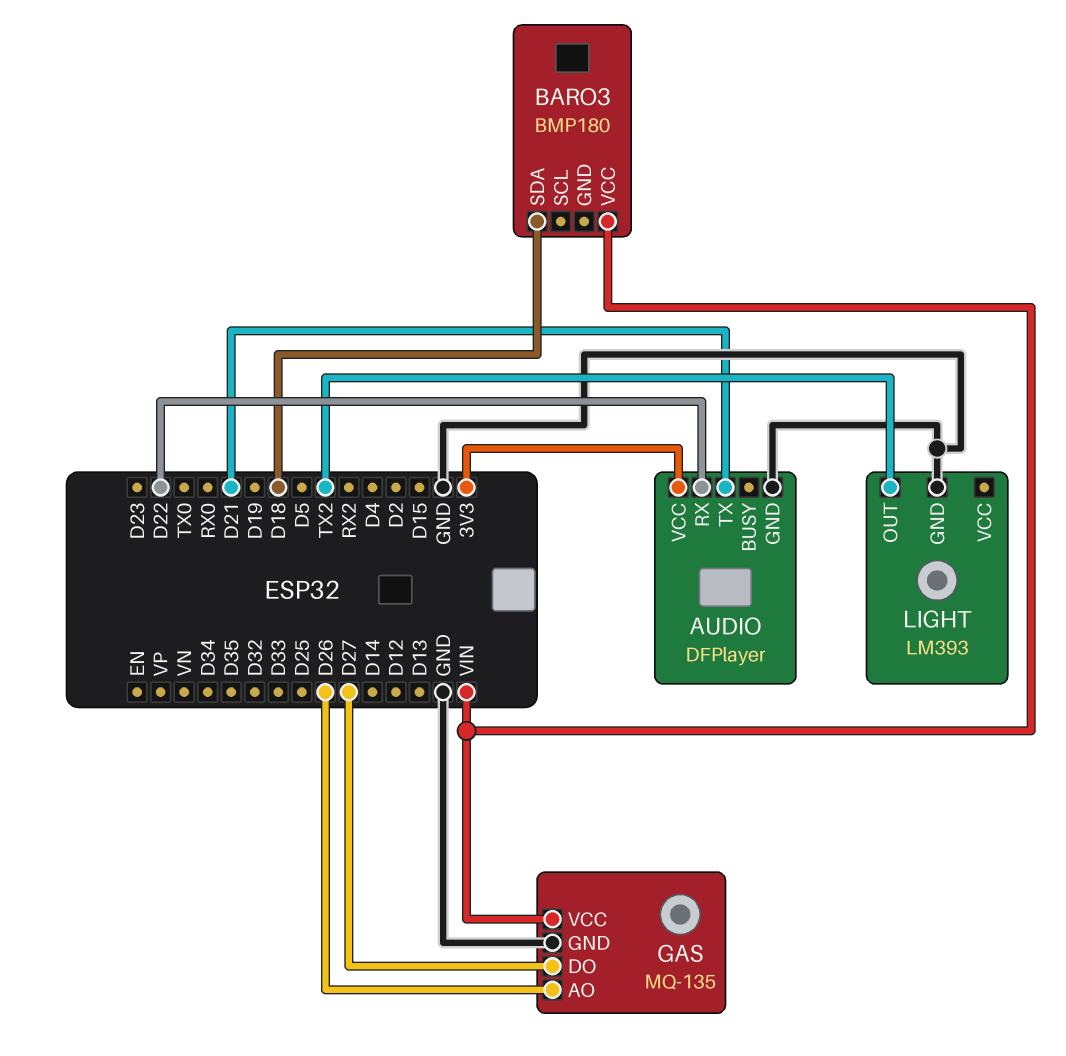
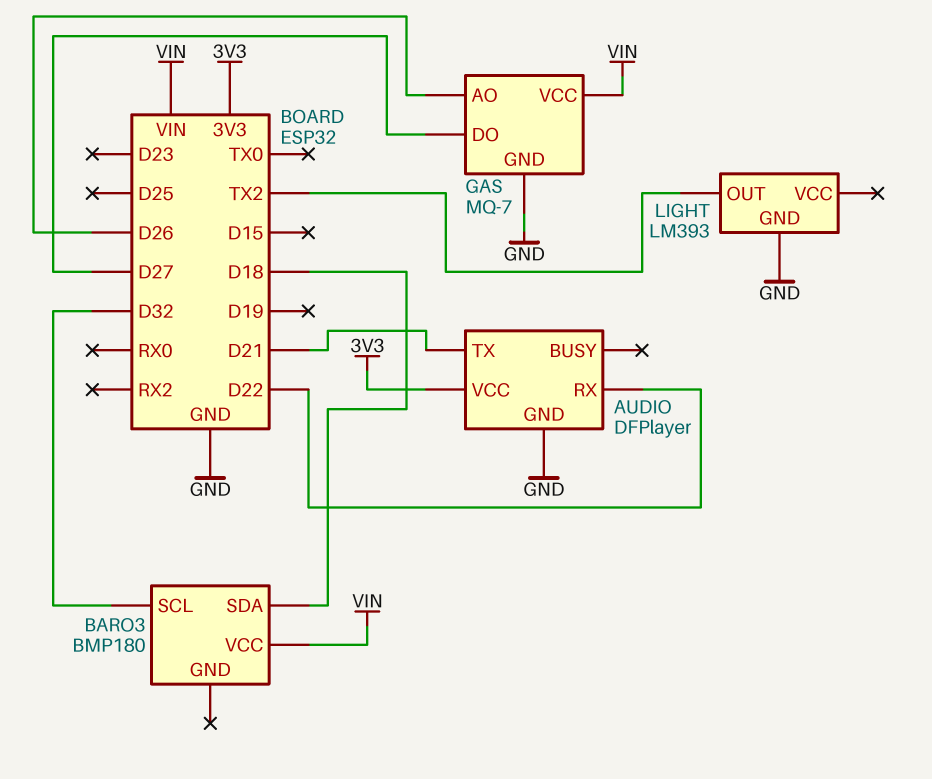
BARO3 pin SCL: none -> D32
GAS: MQ-135 -> MQ-7

